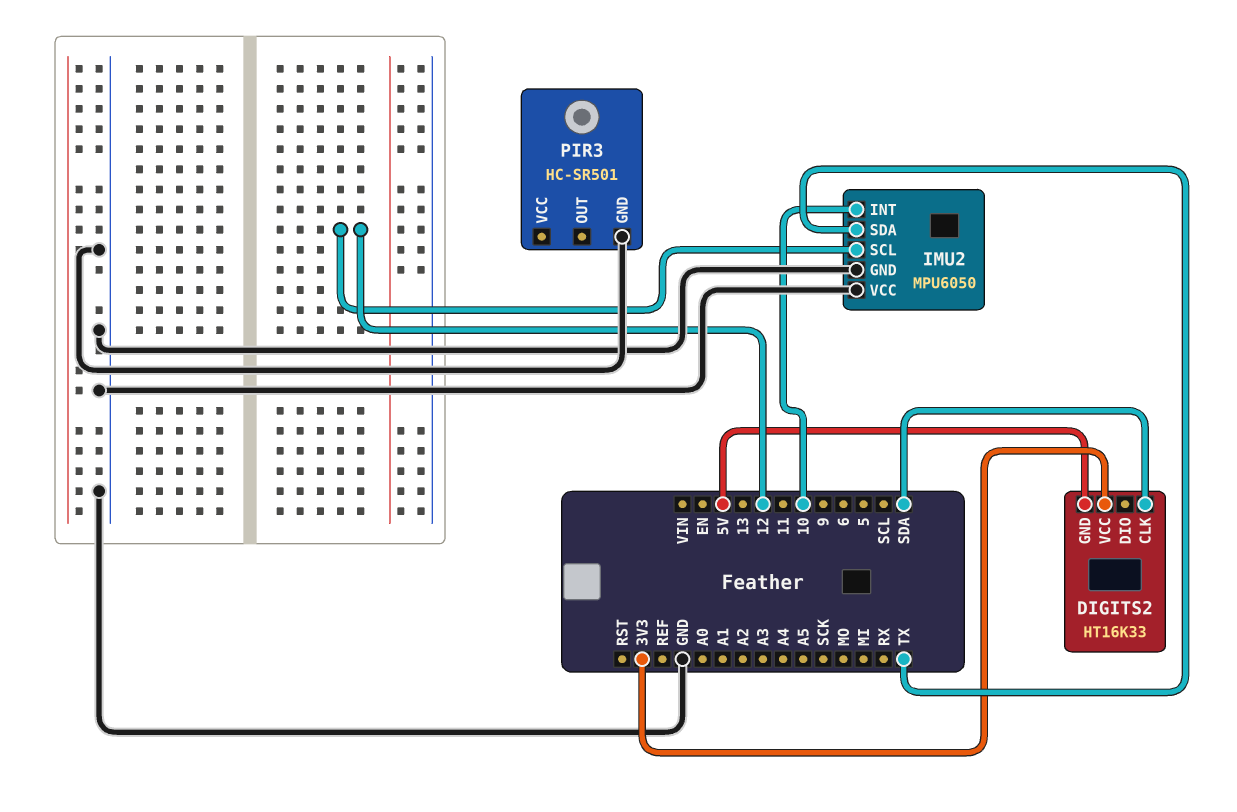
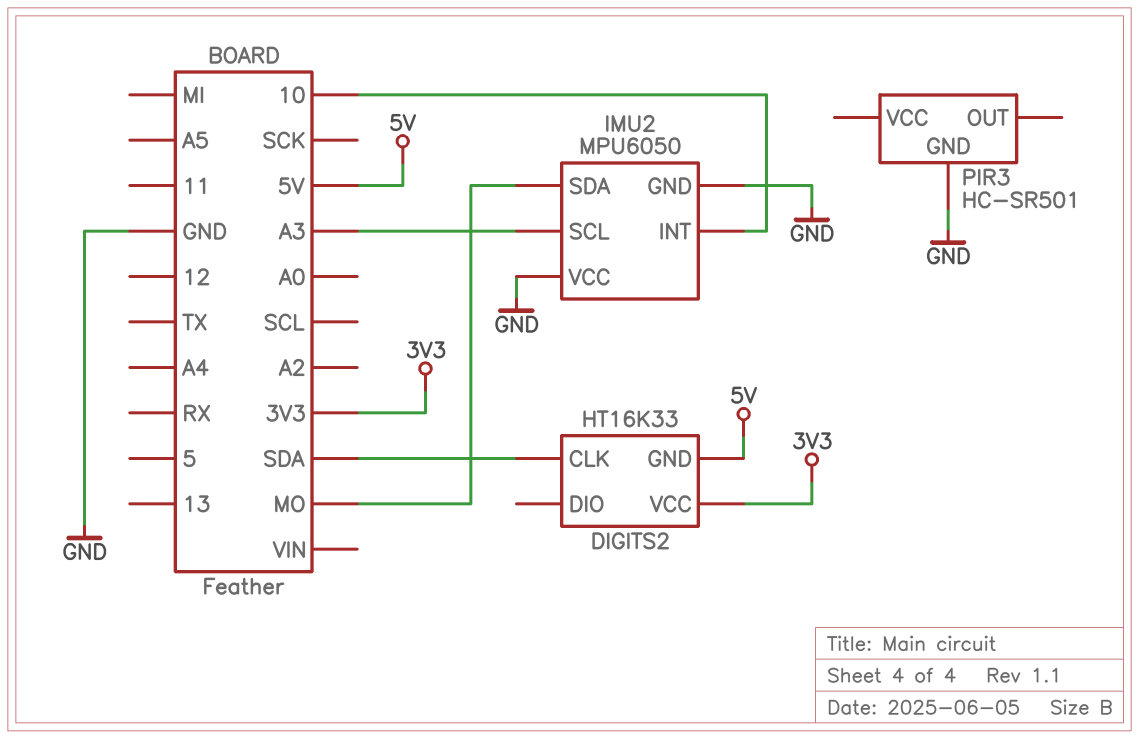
IMU2 pin SCL: 12 -> A3
IMU2 pin SDA: TX -> MO

